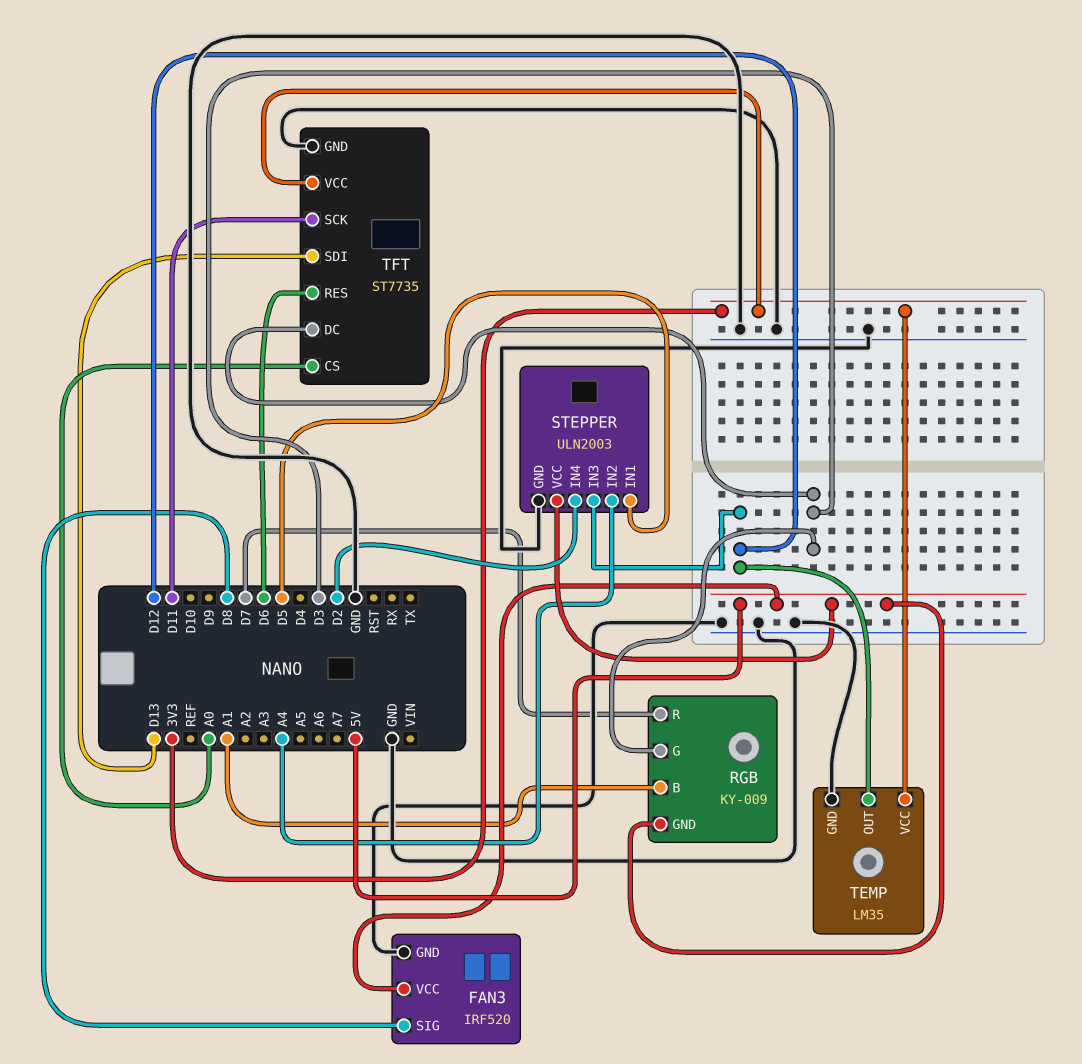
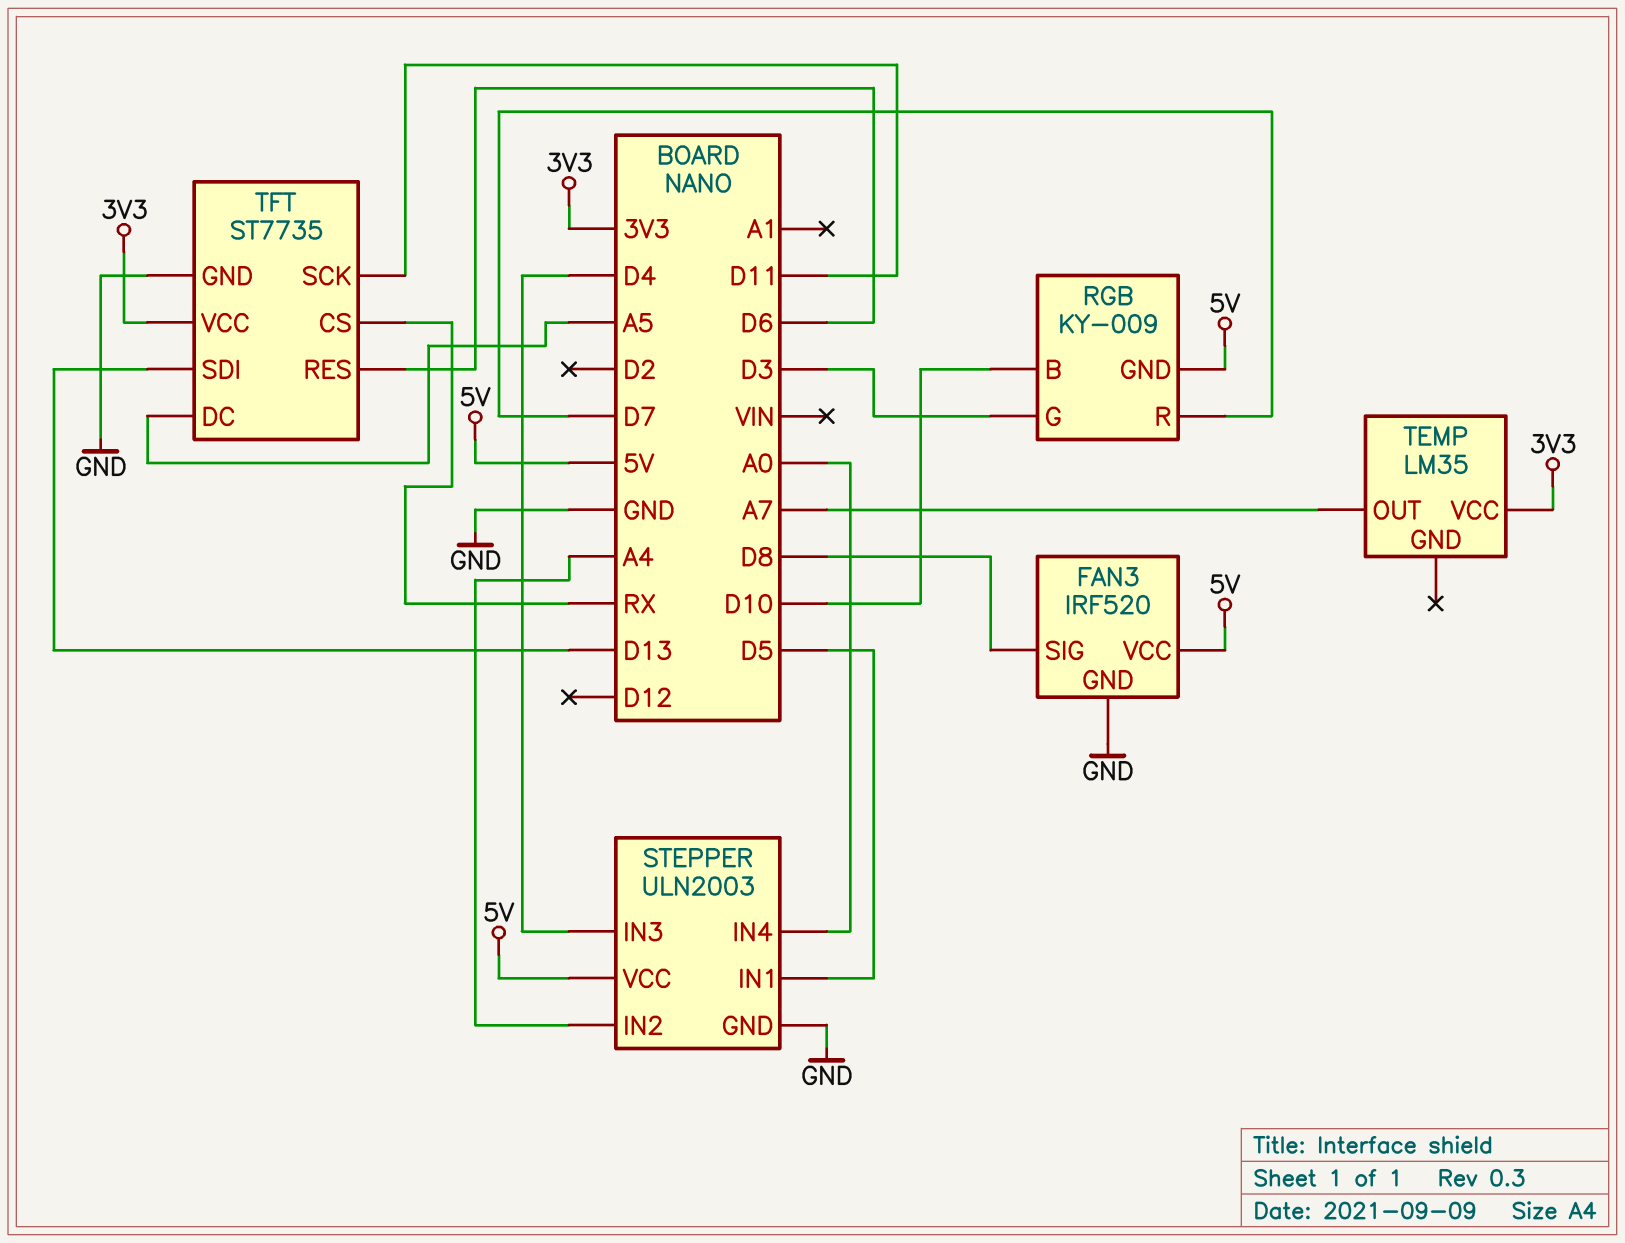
RGB pin B: A1 -> D10
STEPPER pin IN3: D12 -> D4
STEPPER pin IN4: D2 -> A0
TEMP pin GND: GND -> none
TEMP pin OUT: D12 -> A7
TFT pin CS: A0 -> RX
TFT pin DC: D3 -> A5

